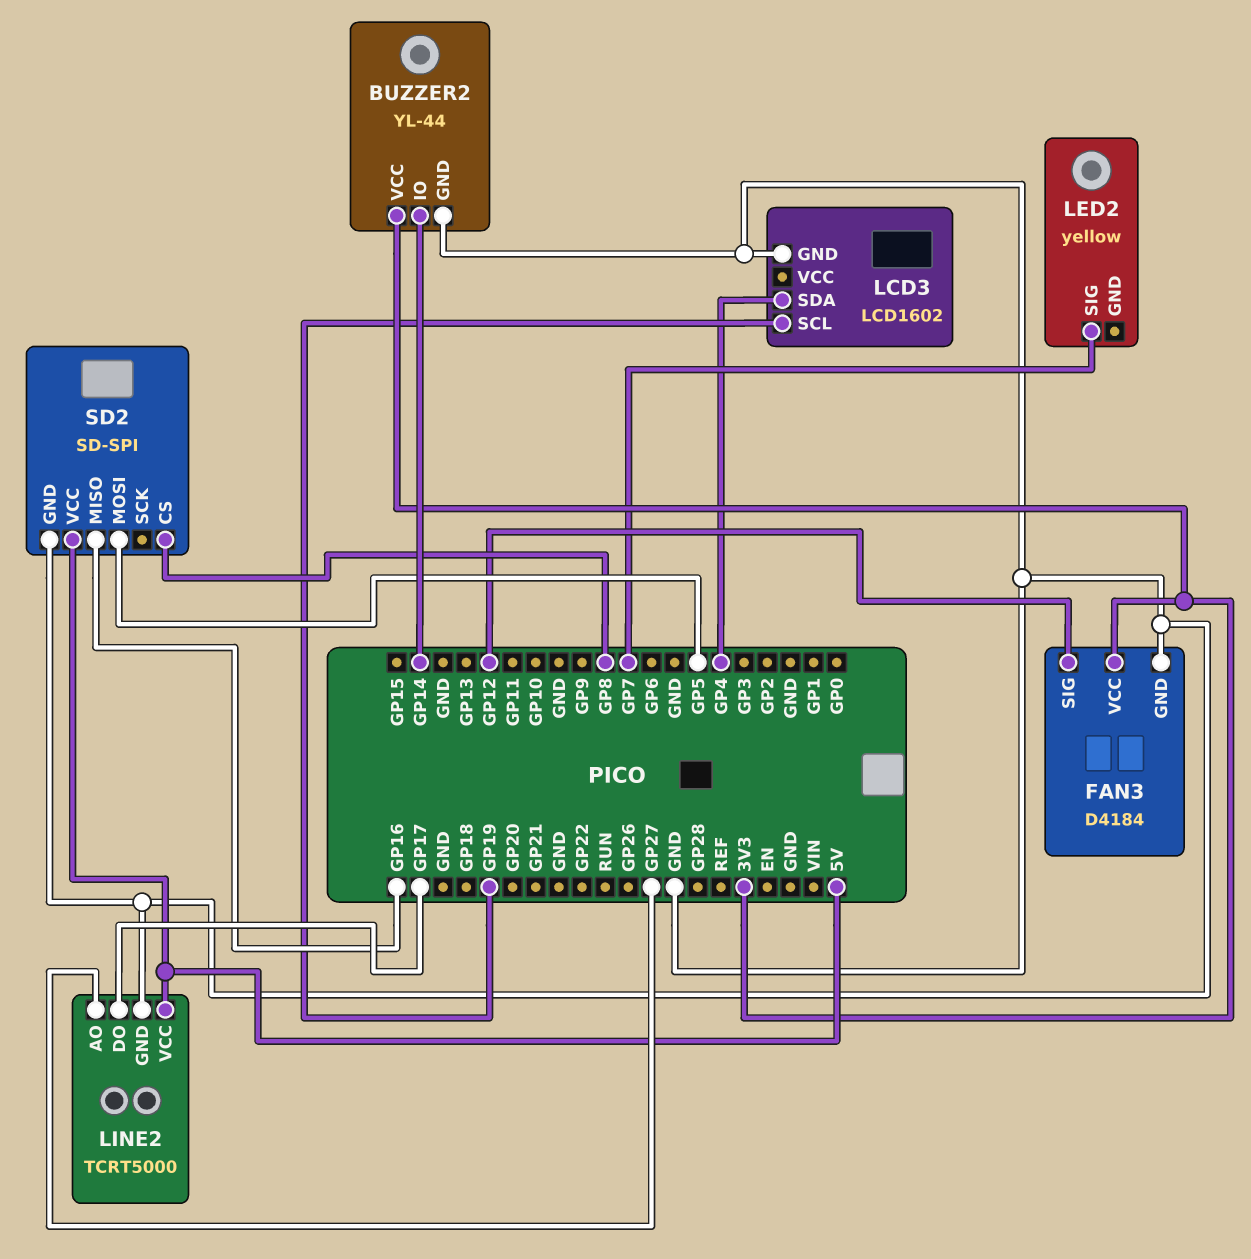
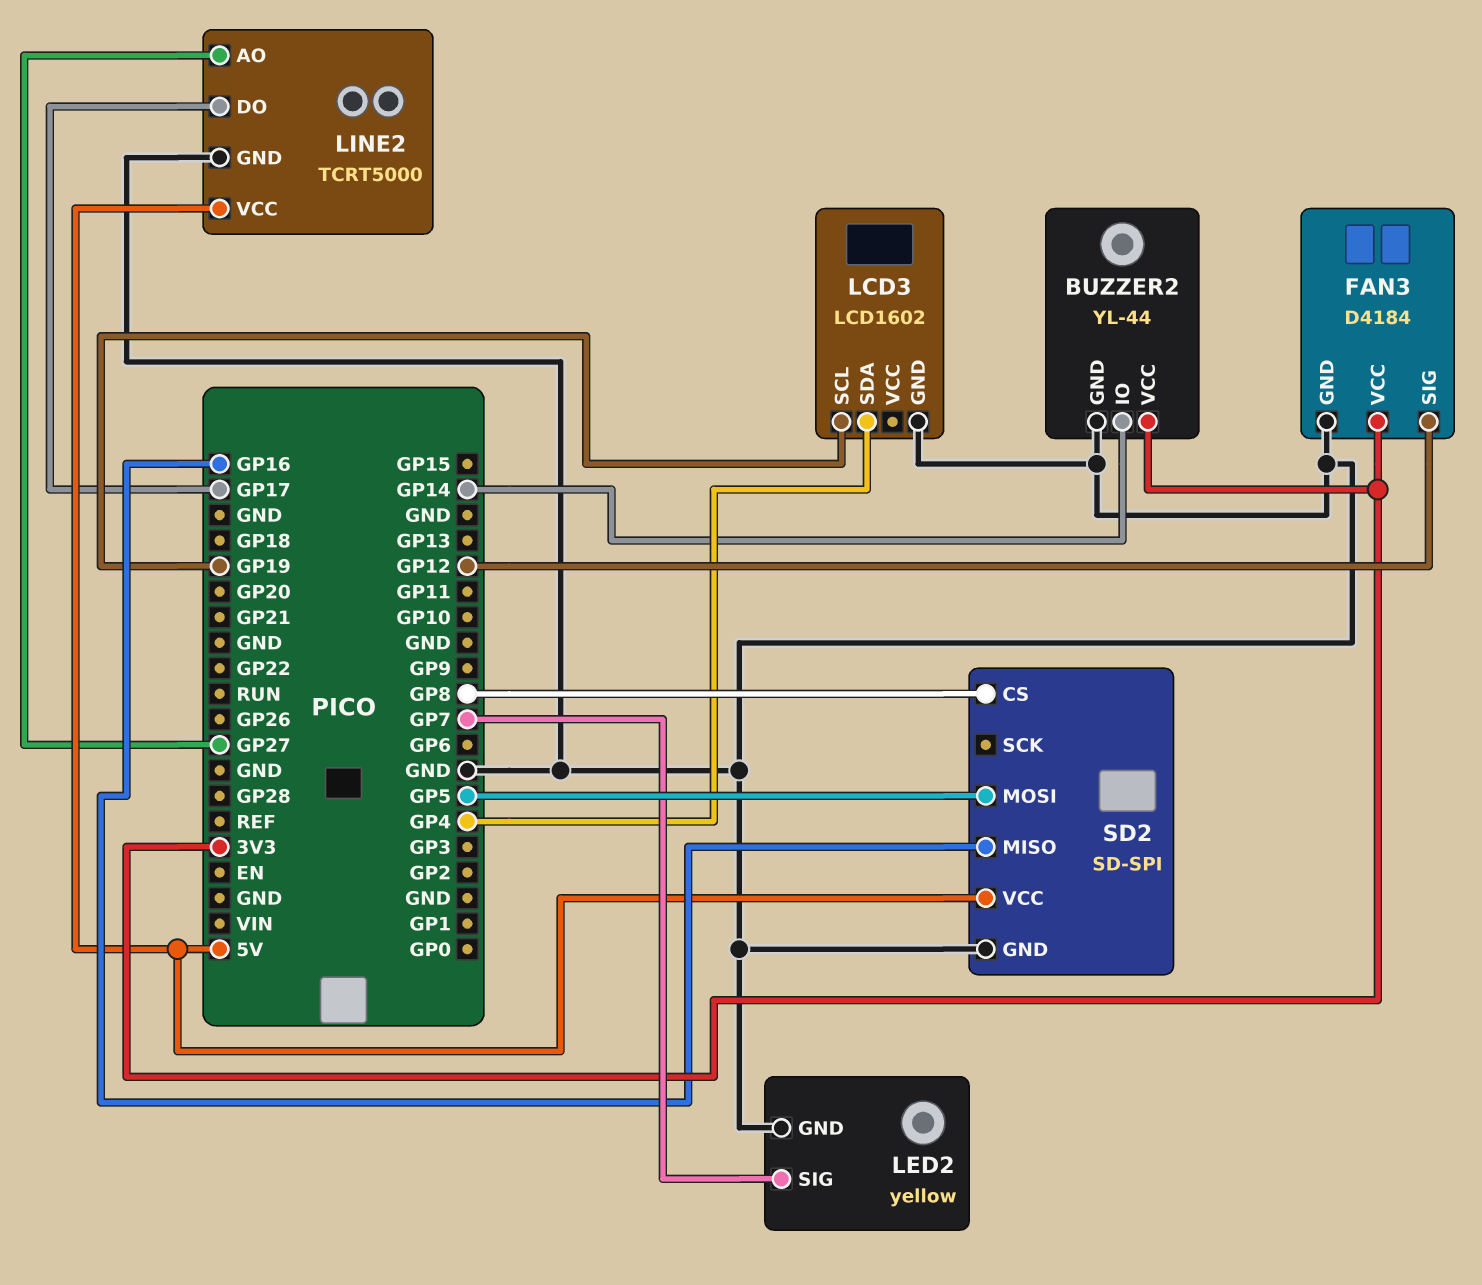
LED2 pin GND: none -> GND

